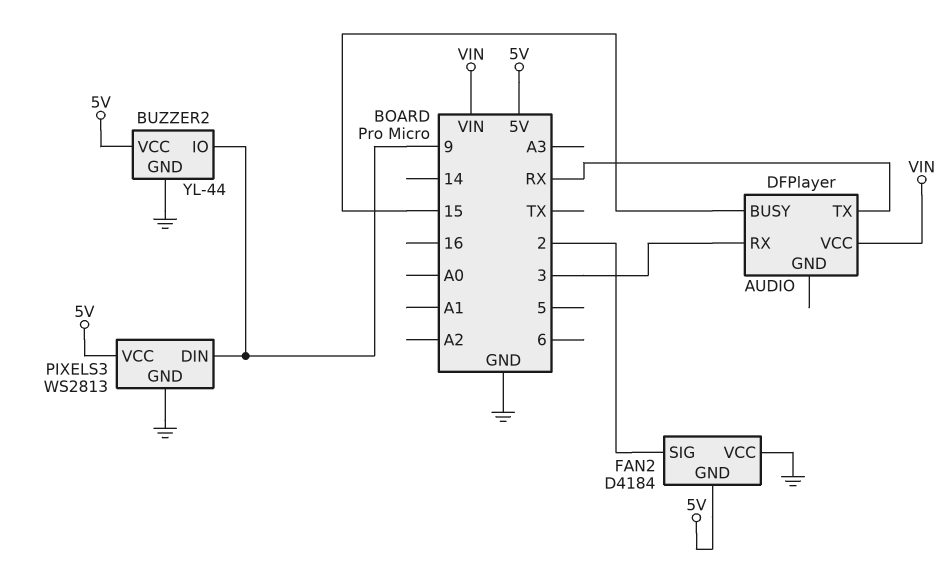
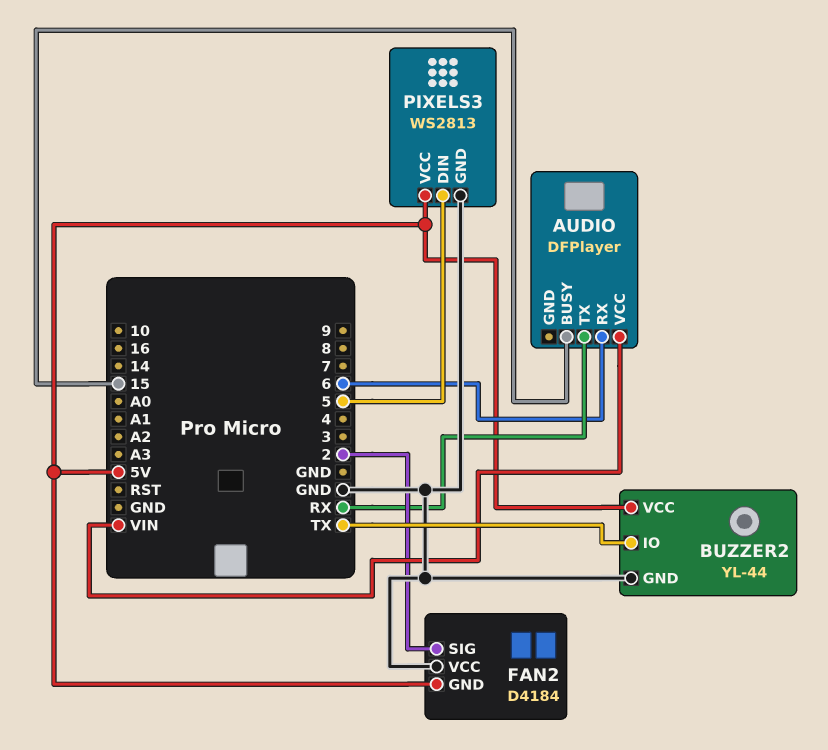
AUDIO pin RX: 3 -> 6
BUZZER2 pin IO: 9 -> TX
PIXELS3 pin DIN: 9 -> 5

